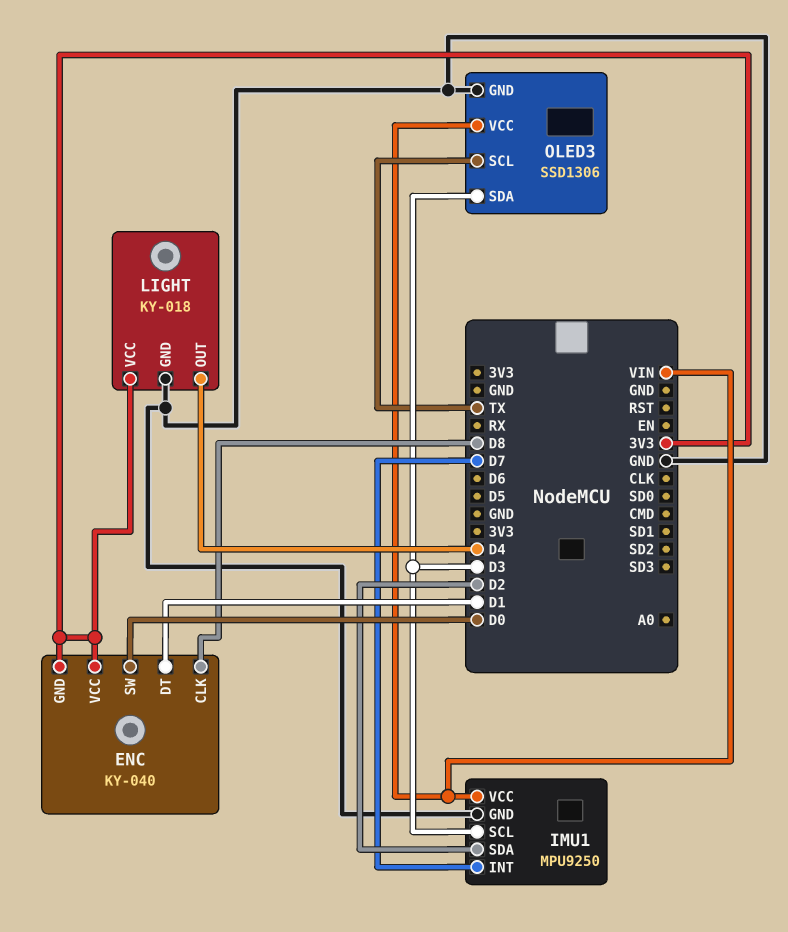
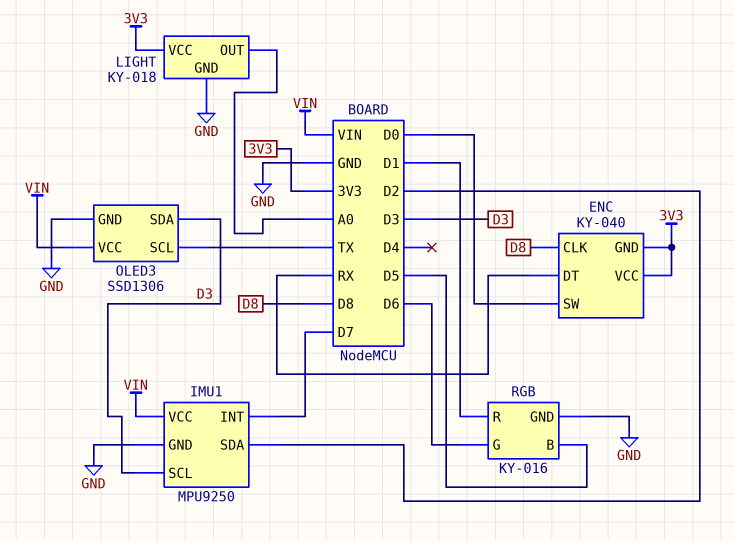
ENC pin DT: D1 -> RX
LIGHT pin OUT: D4 -> A0
RGB: none -> KY-016
RGB pin B: none -> D5
RGB pin G: none -> D6
RGB pin GND: none -> GND
RGB pin R: none -> D1

